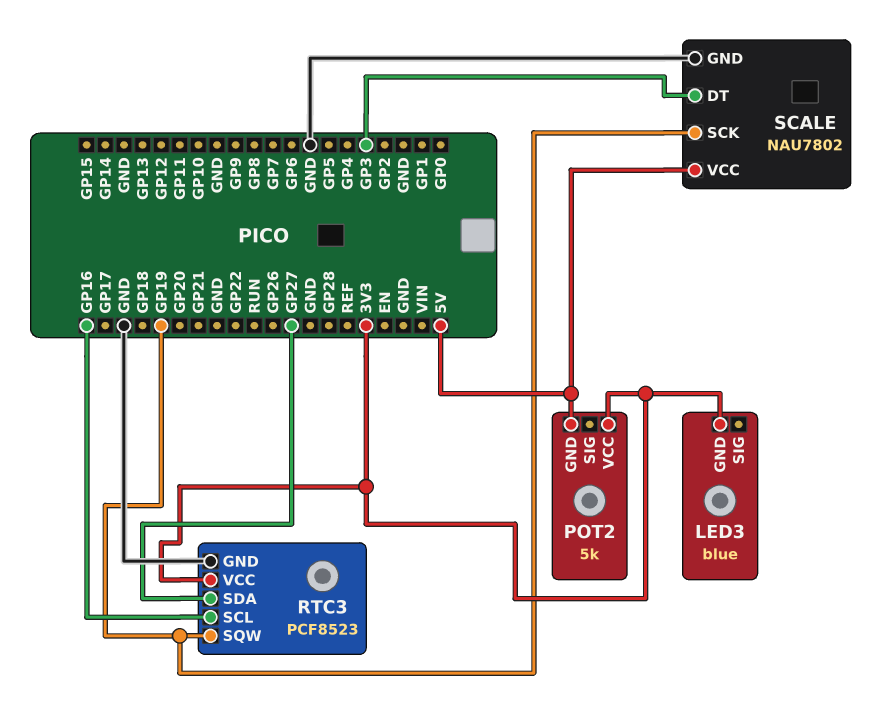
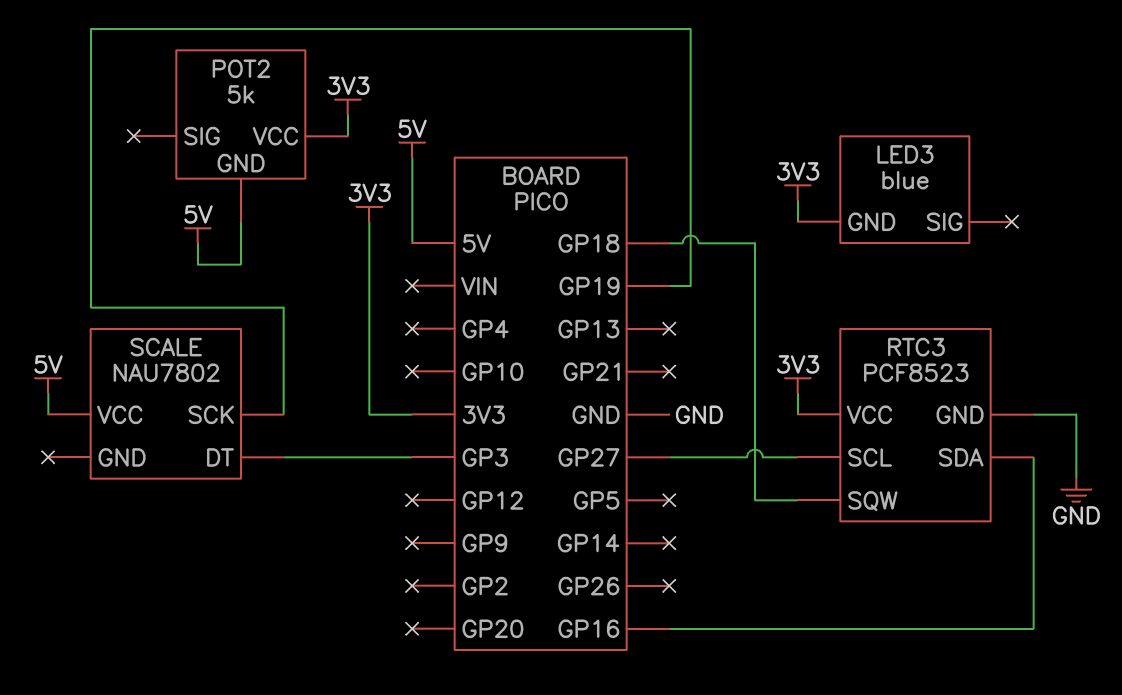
RTC3 pin SCL: GP16 -> GP27
RTC3 pin SDA: GP27 -> GP16
RTC3 pin SQW: GP19 -> GP18
SCALE pin GND: GND -> none

